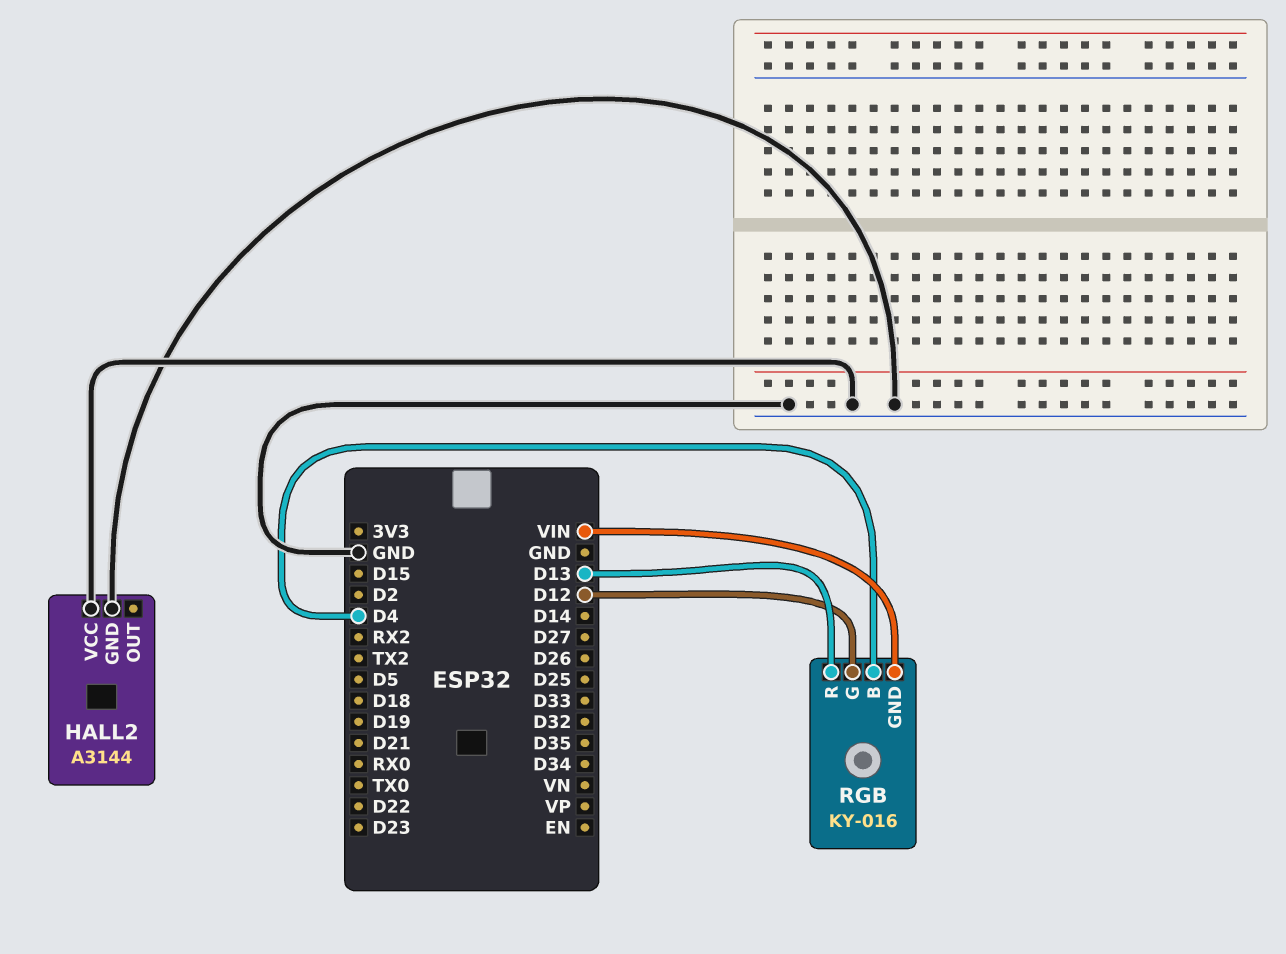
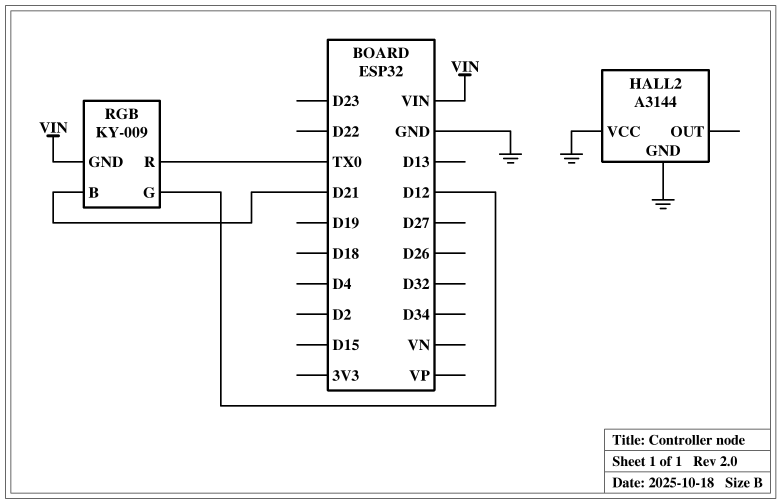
RGB: KY-016 -> KY-009
RGB pin B: D4 -> D21
RGB pin R: D13 -> TX0

